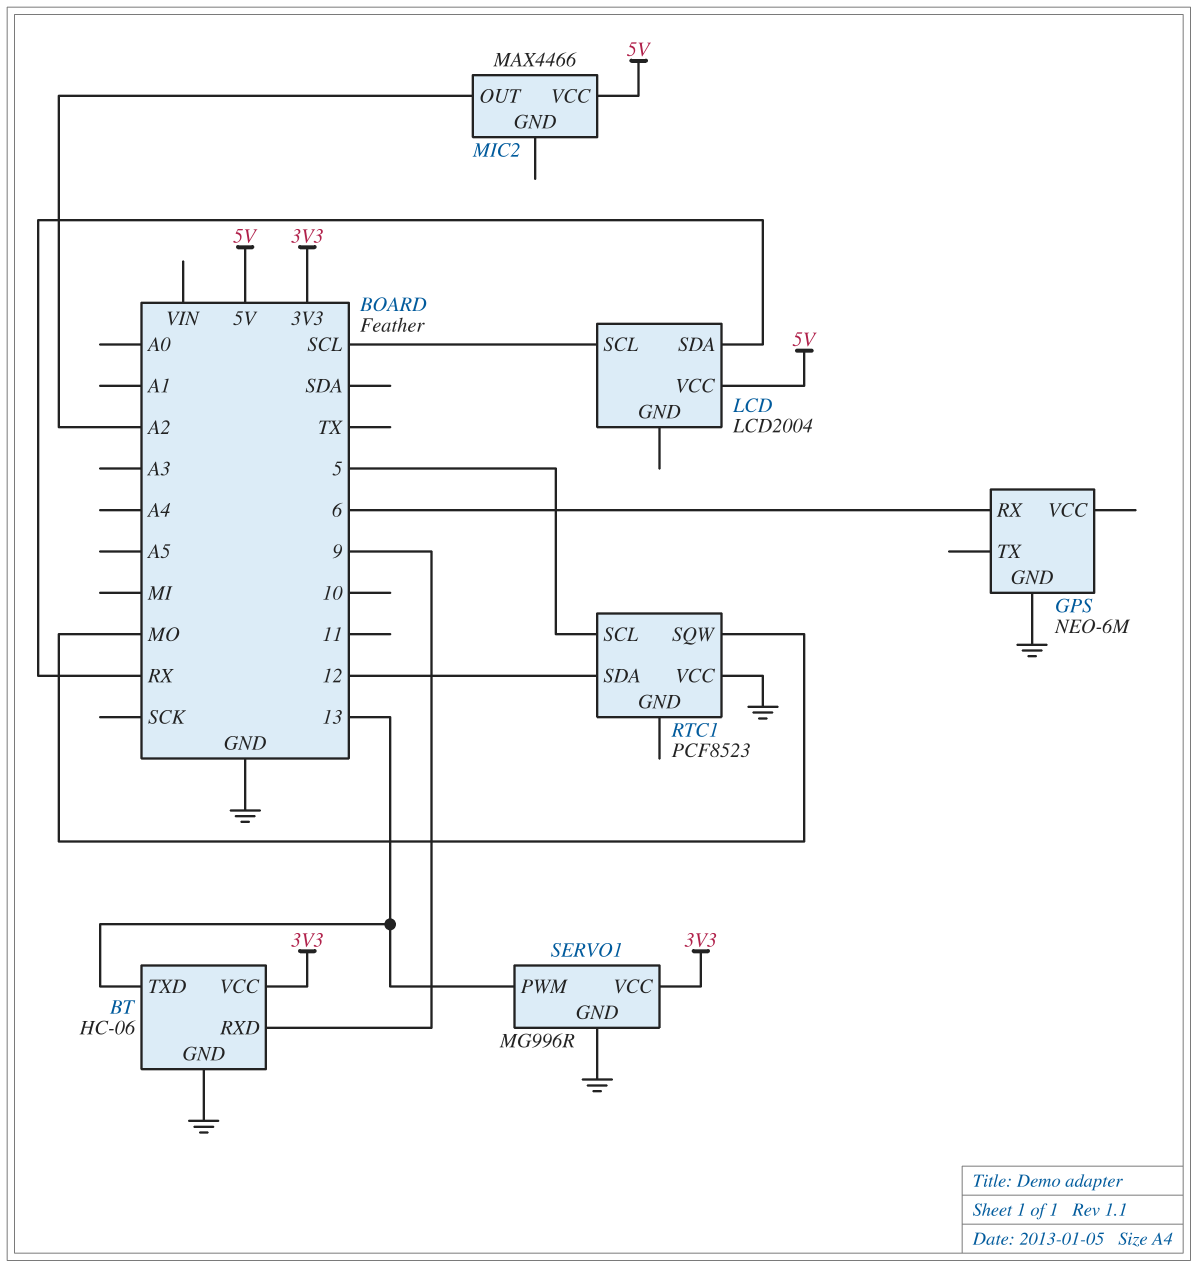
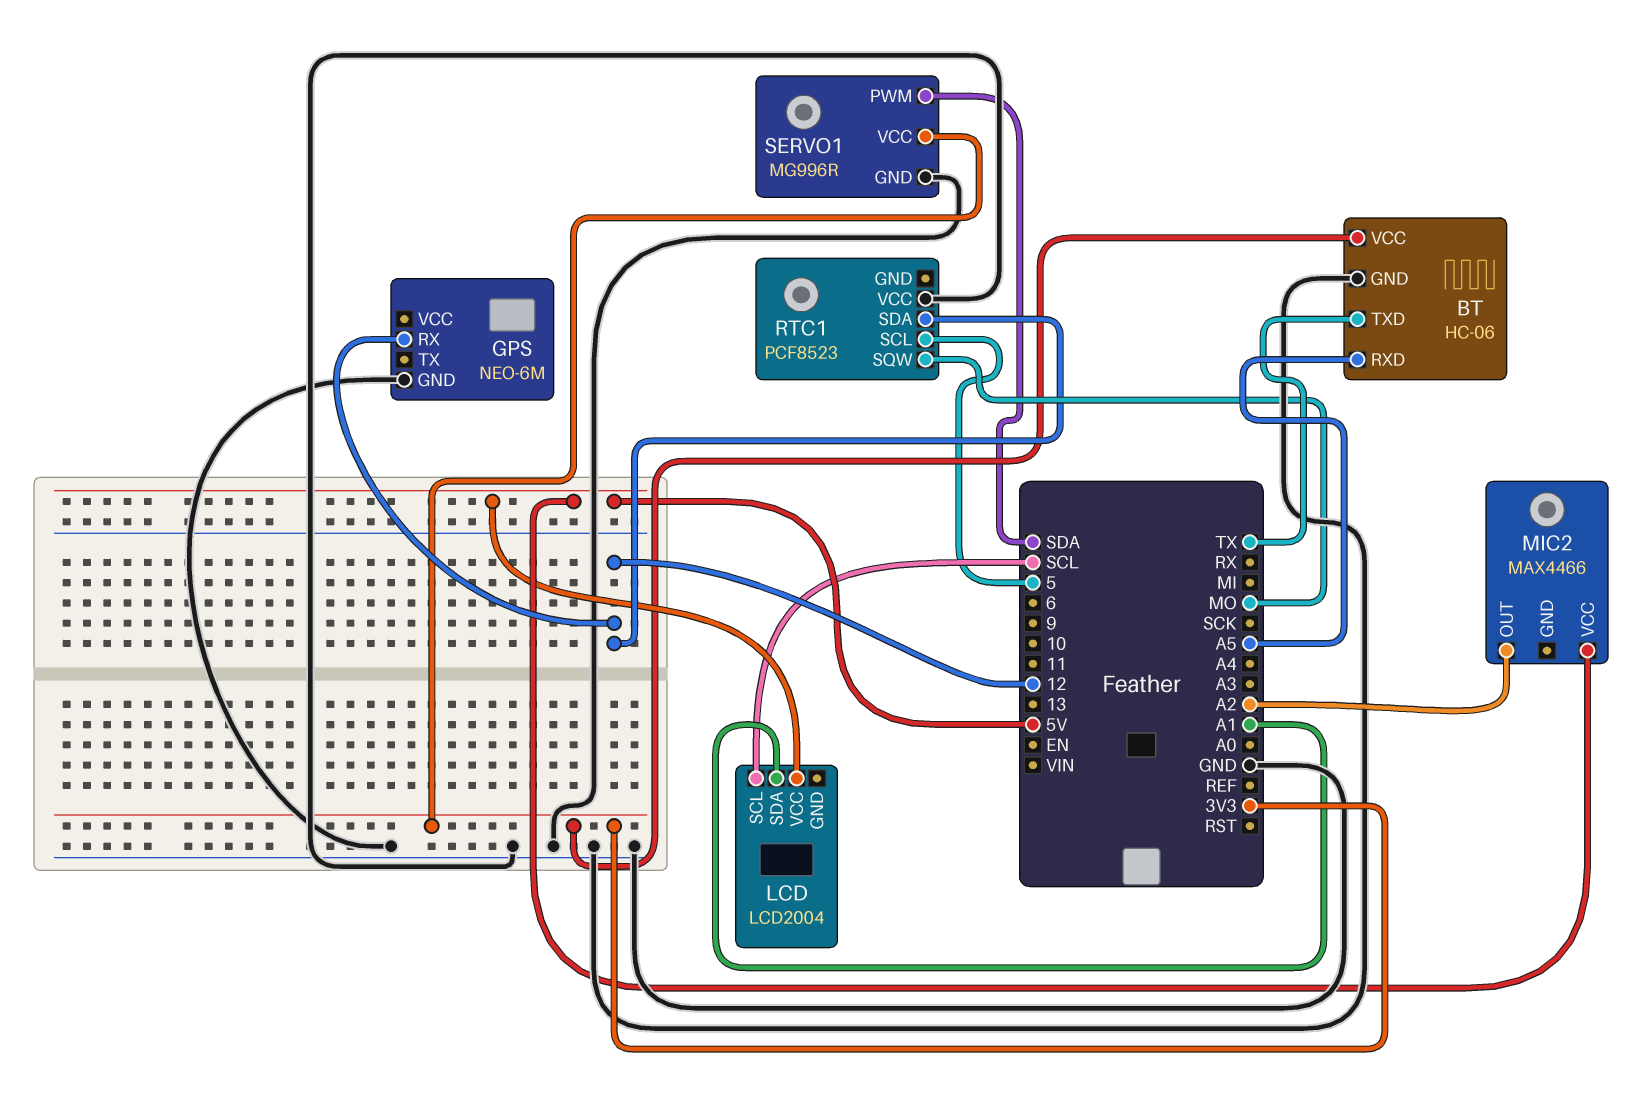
BT pin RXD: 9 -> A5
BT pin TXD: 13 -> TX
GPS pin RX: 6 -> 12
LCD pin SDA: RX -> A1
SERVO1 pin PWM: 13 -> SDA

